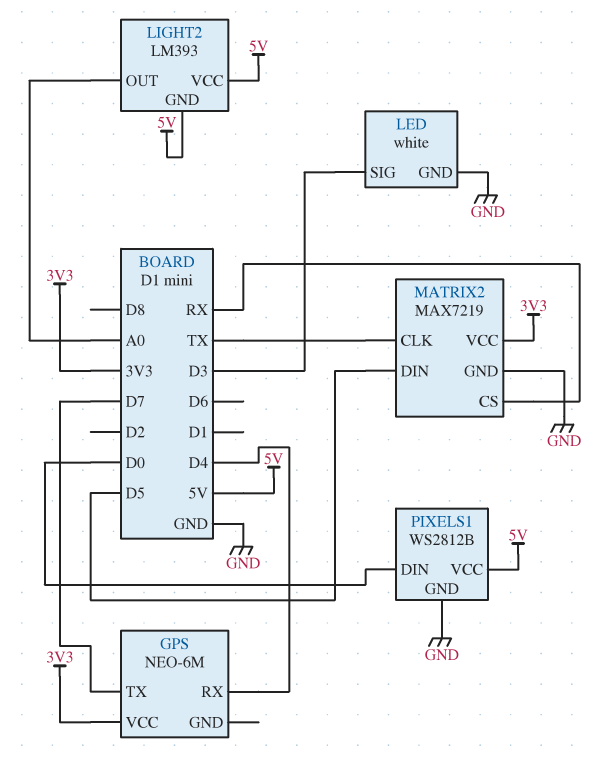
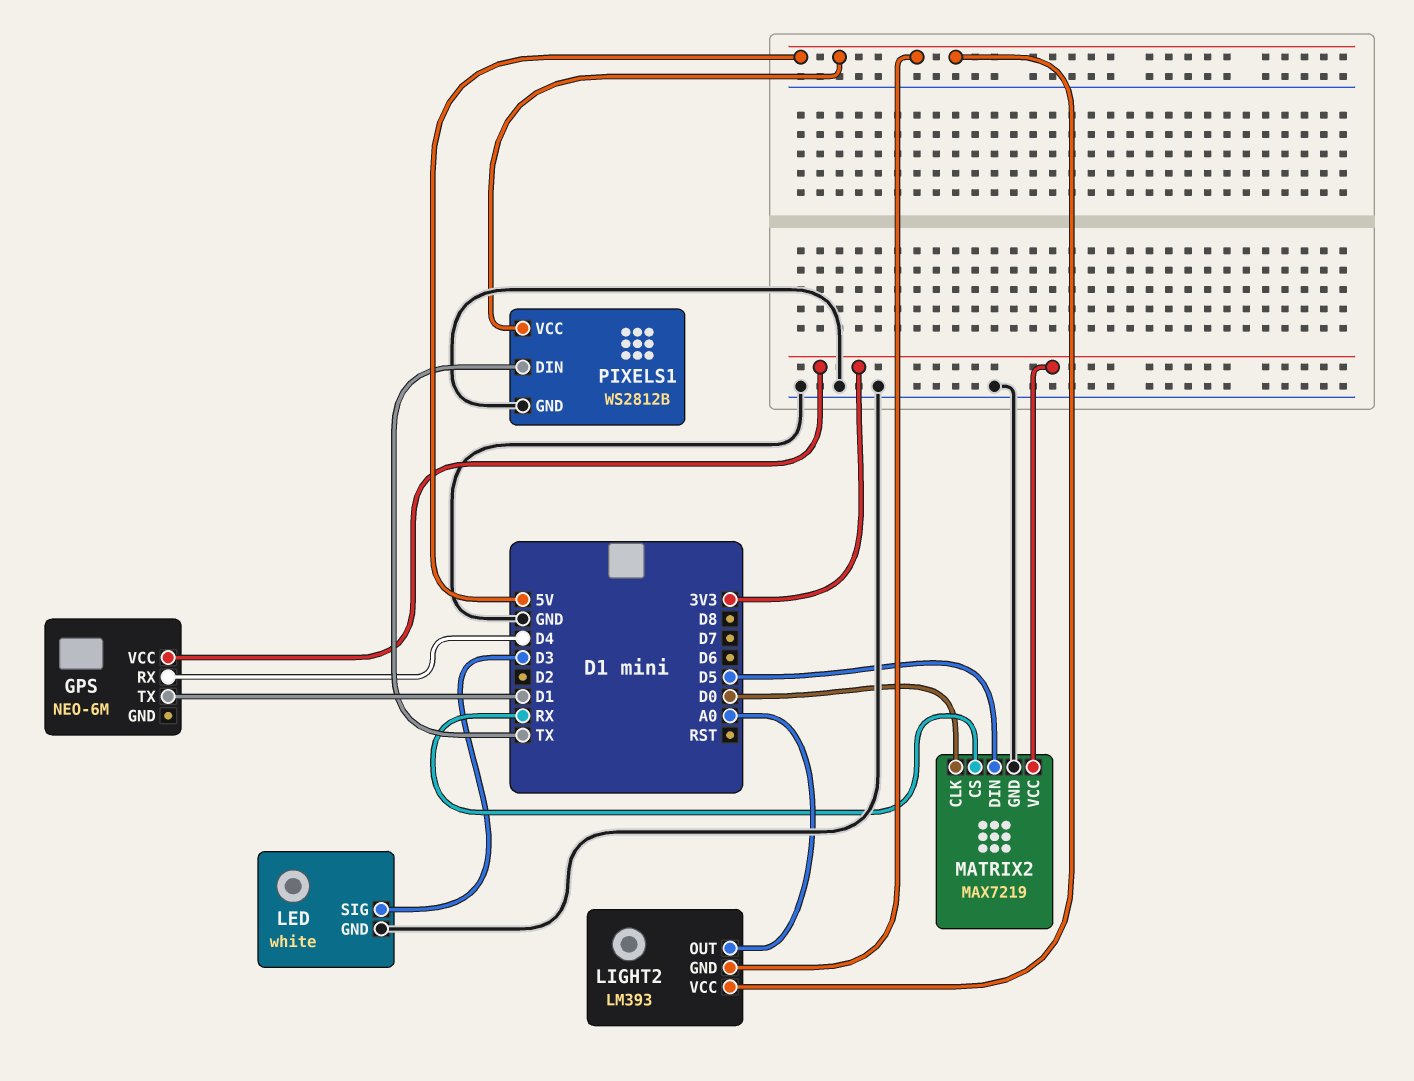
GPS pin TX: D7 -> D1
MATRIX2 pin CLK: TX -> D0
PIXELS1 pin DIN: D0 -> TX

